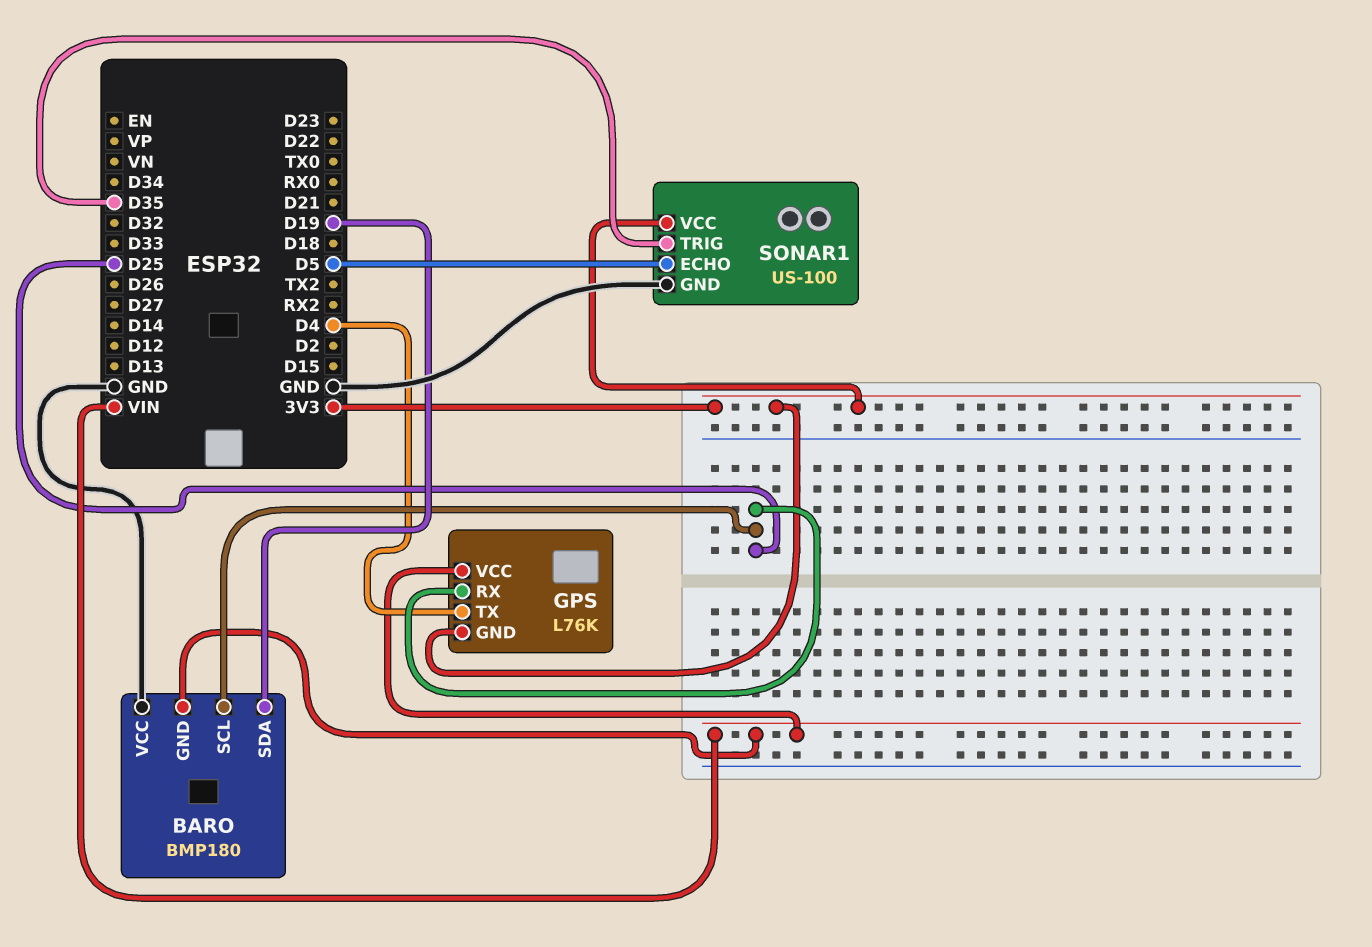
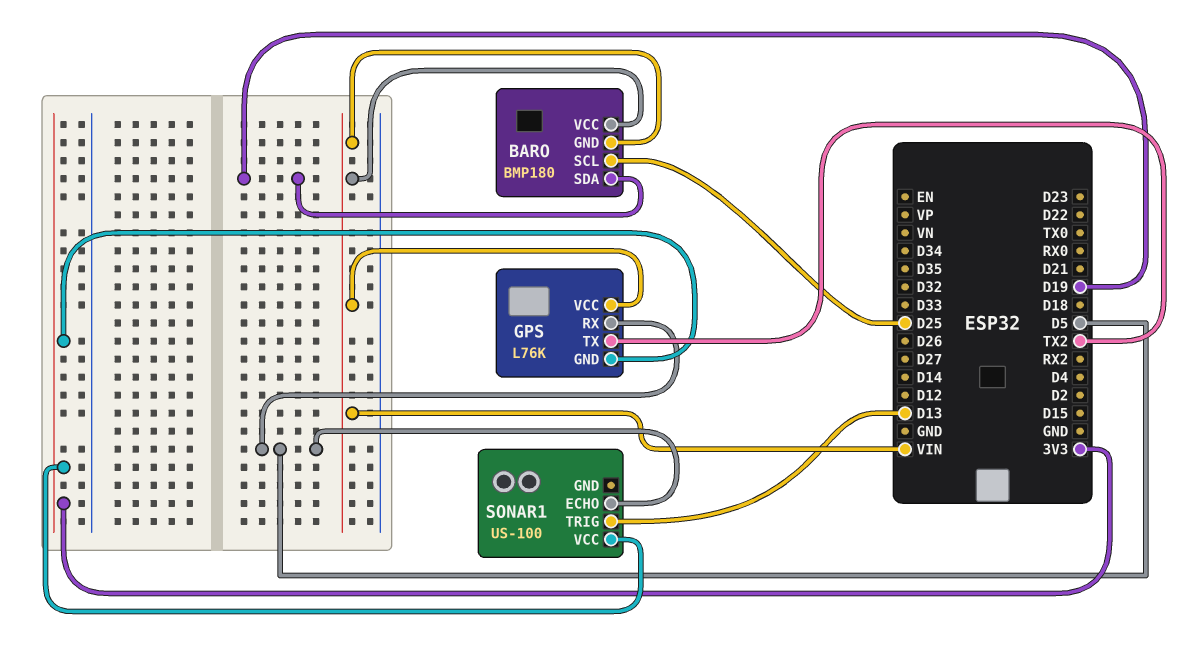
BARO pin VCC: GND -> VIN
GPS pin RX: D25 -> D5
GPS pin TX: D4 -> TX2
SONAR1 pin GND: GND -> none
SONAR1 pin TRIG: D35 -> D13

